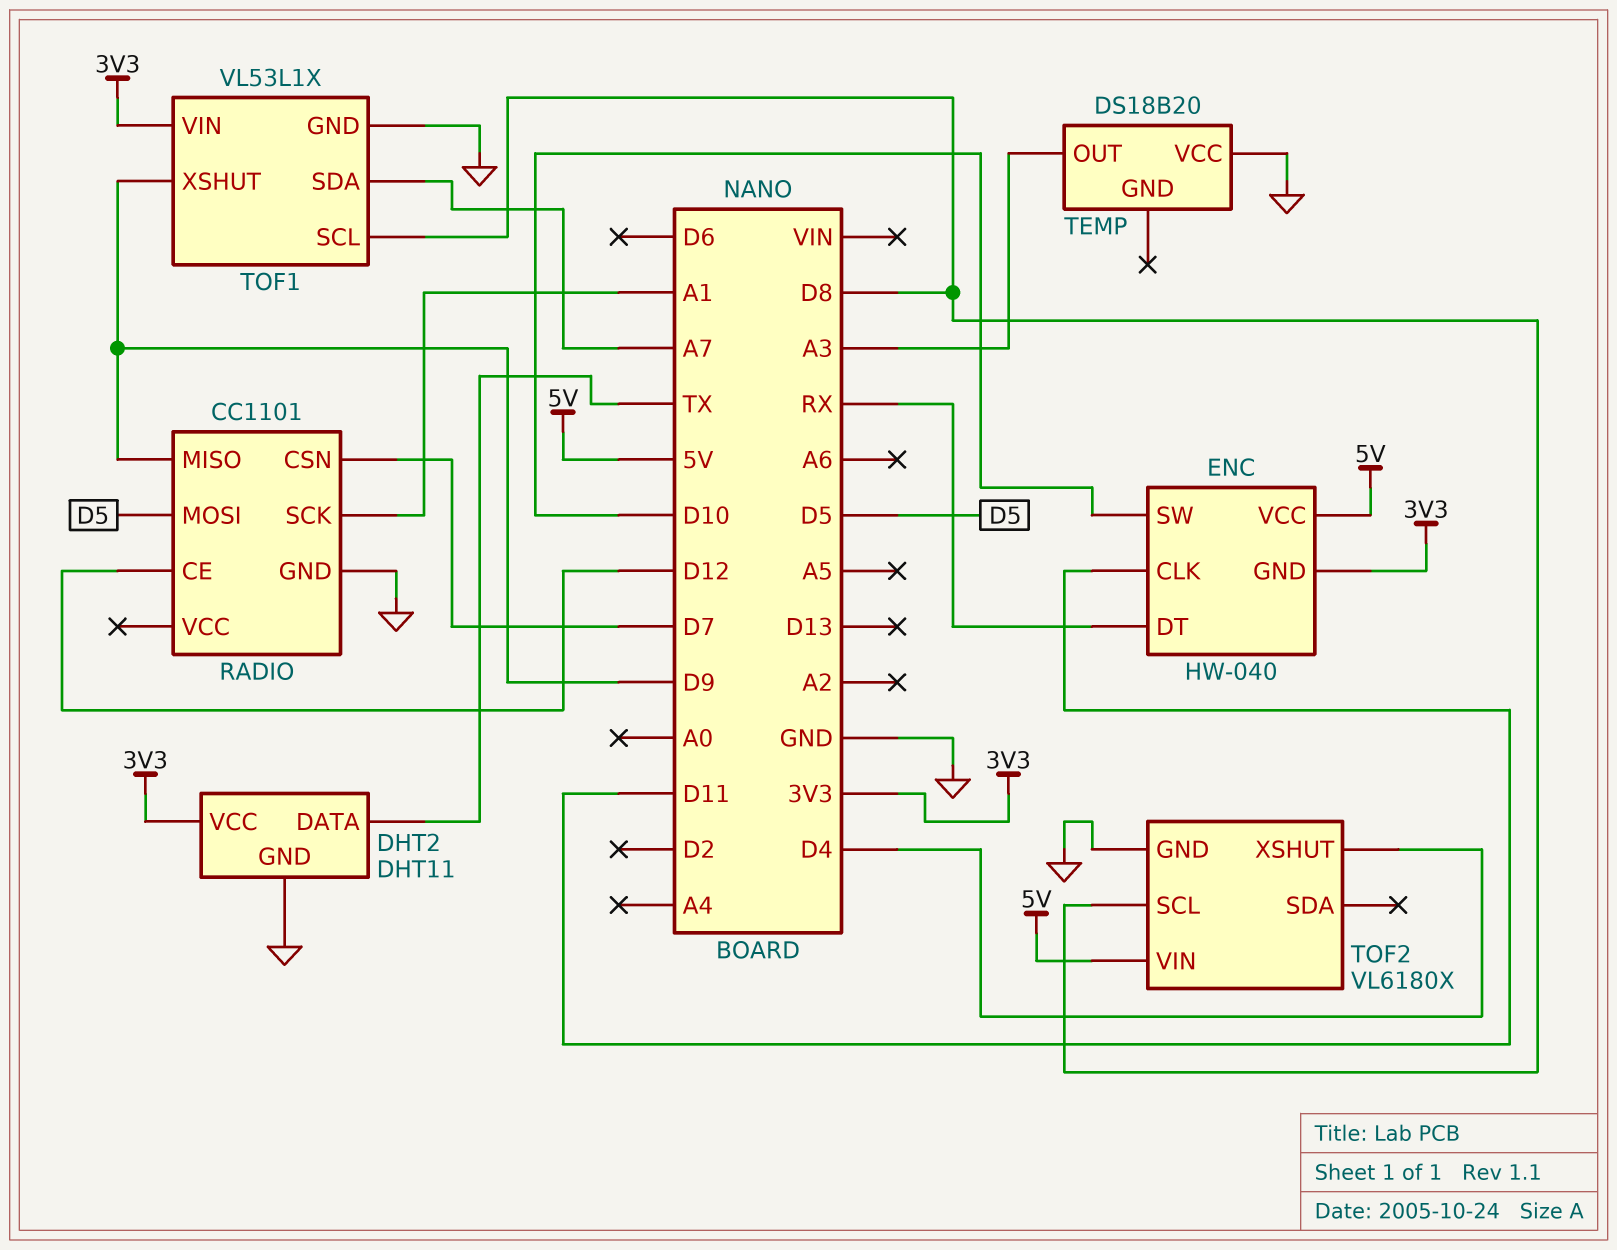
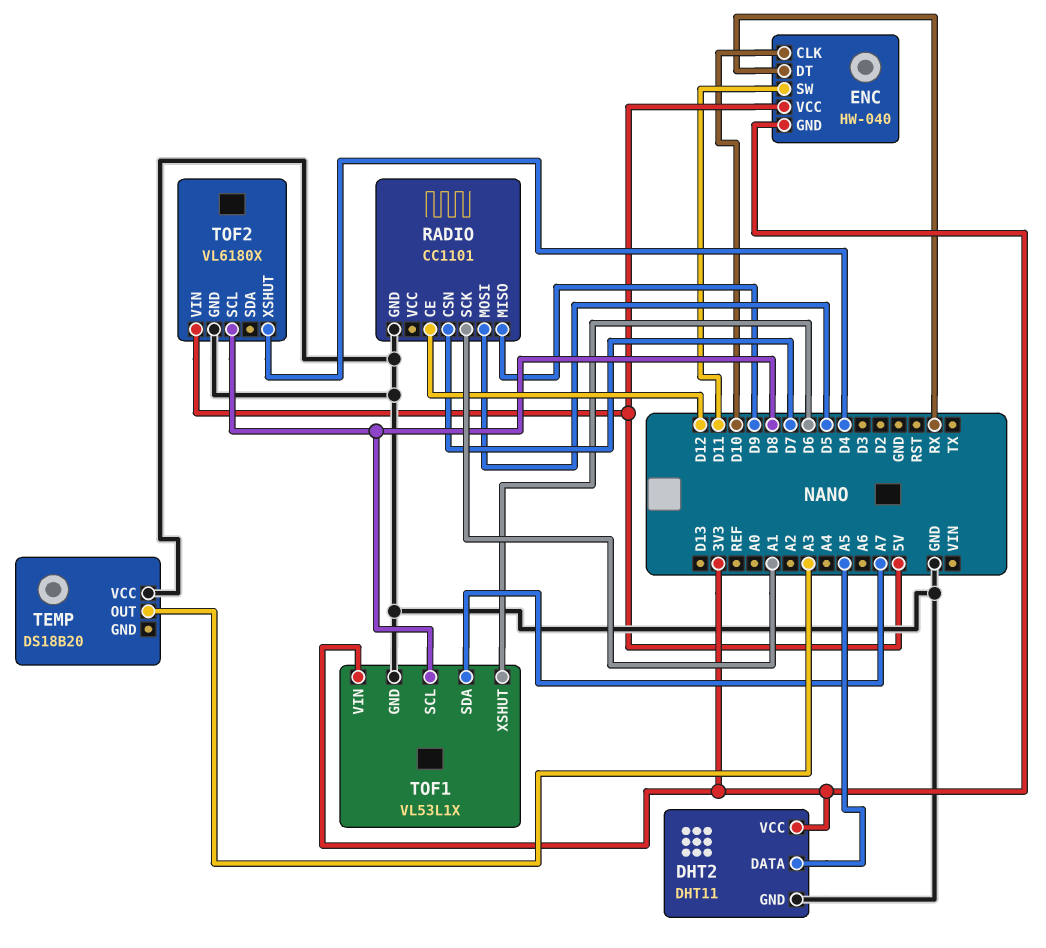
DHT2 pin DATA: TX -> A5
ENC pin CLK: D11 -> D10
ENC pin SW: D10 -> D11
TOF1 pin XSHUT: D9 -> D6

